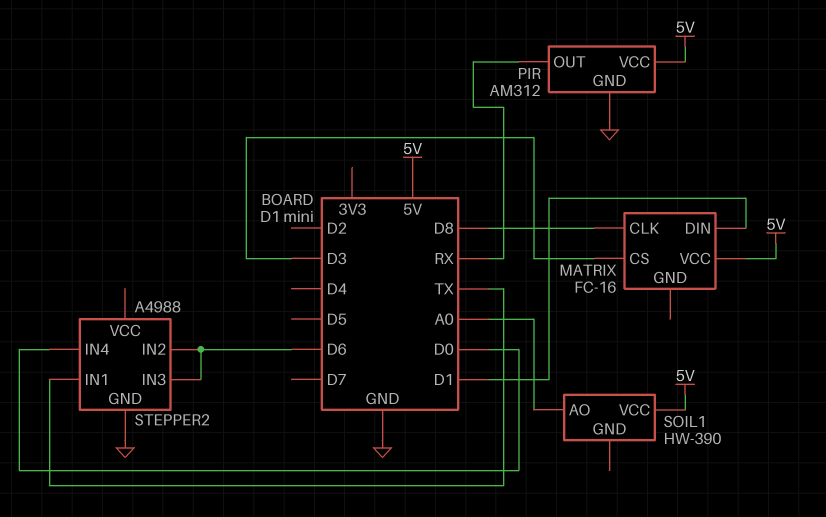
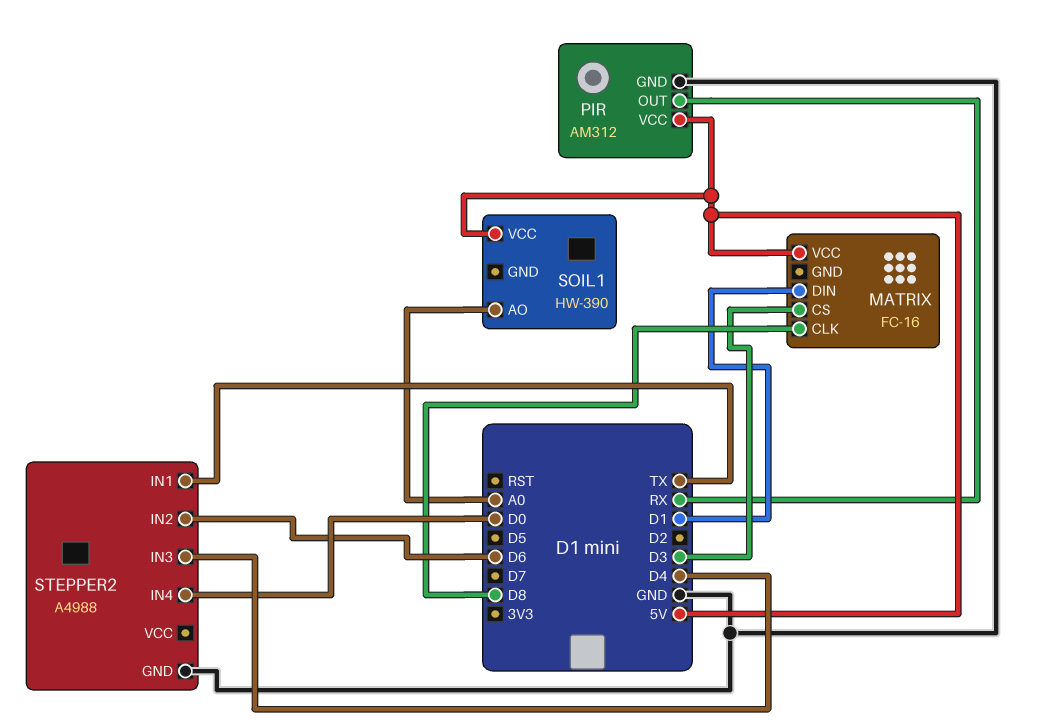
STEPPER2 pin IN3: D6 -> D4

